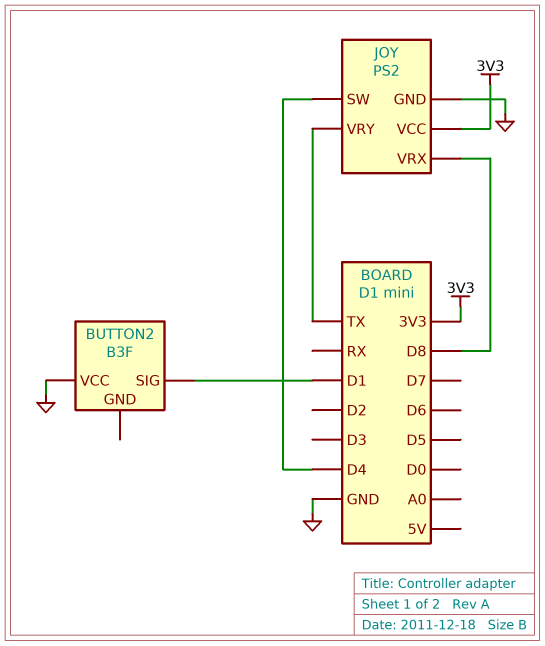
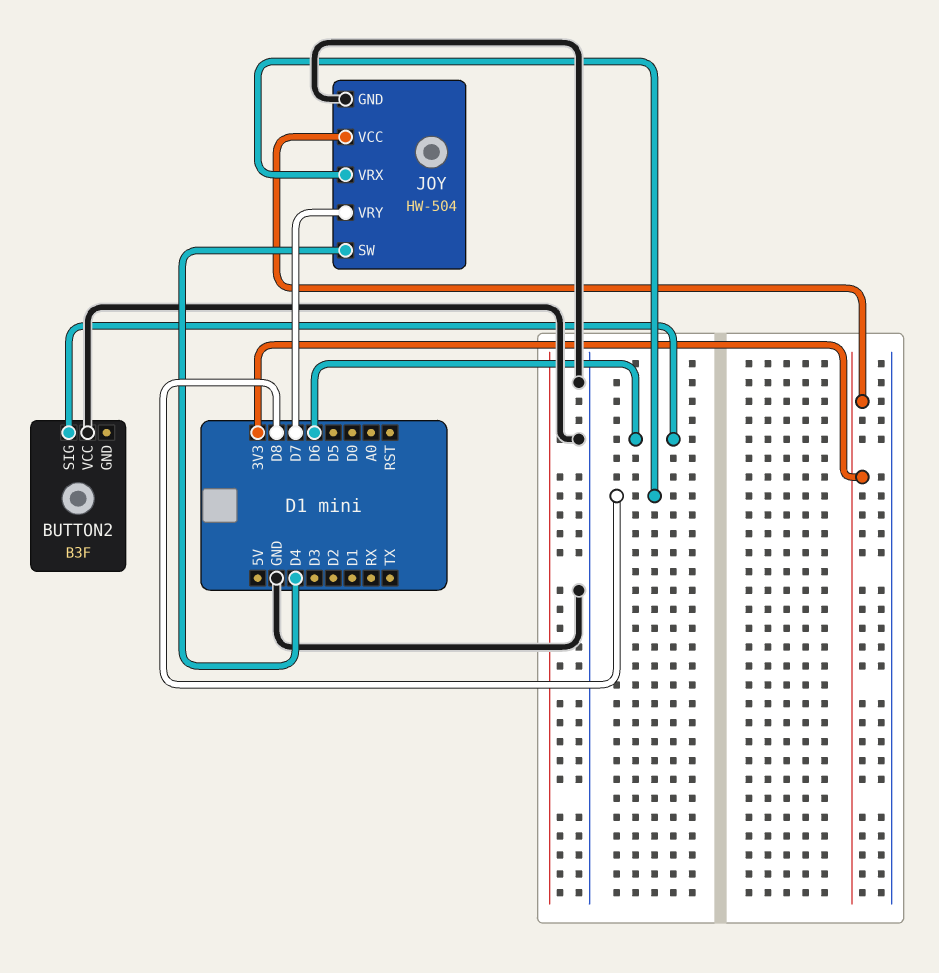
BUTTON2 pin SIG: D1 -> D6
JOY: PS2 -> HW-504
JOY pin VRY: TX -> D7

